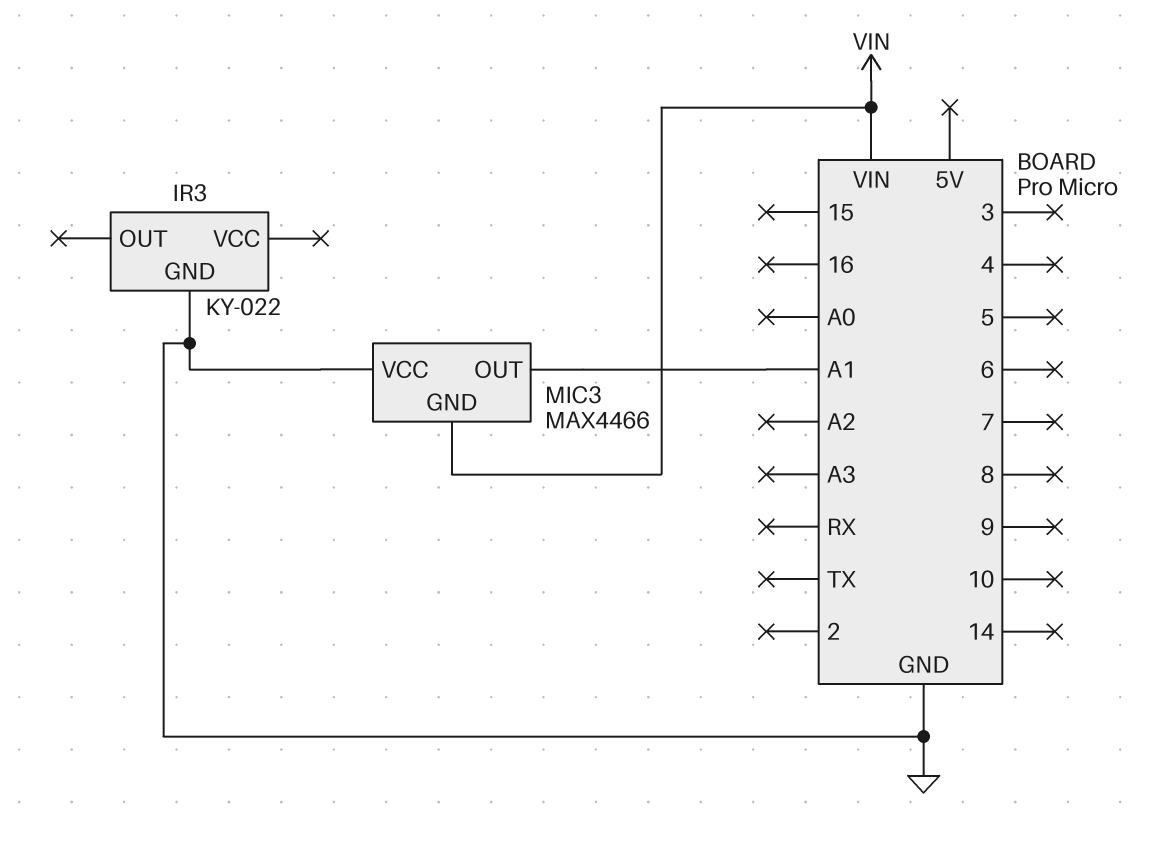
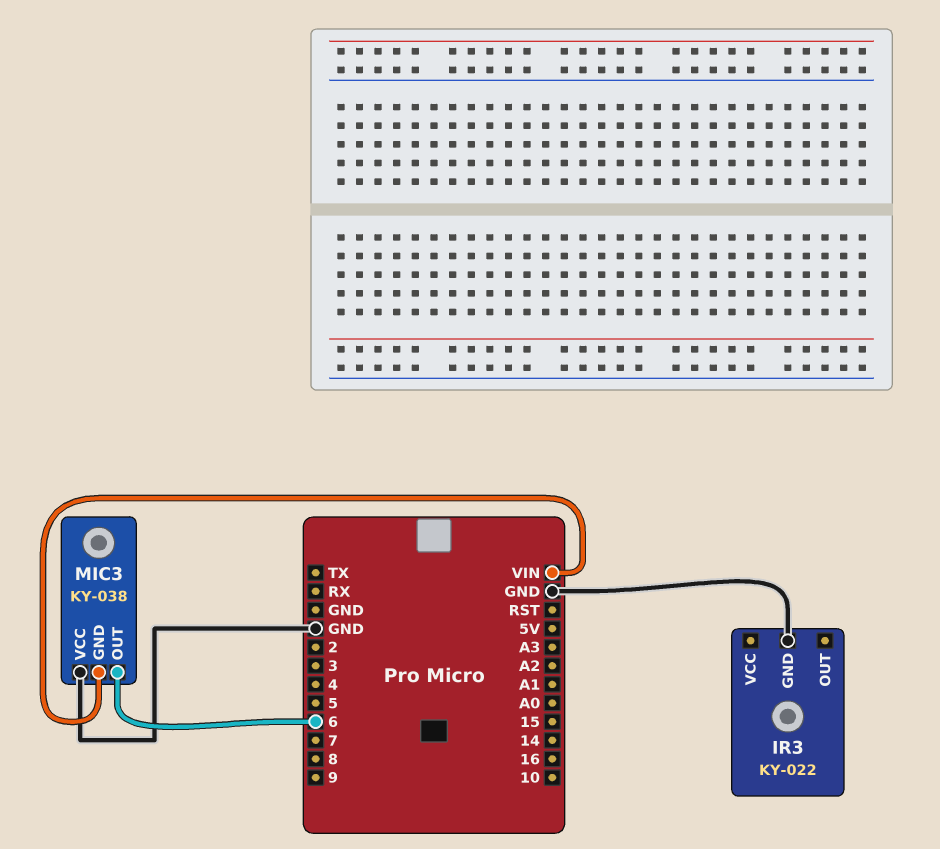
MIC3: MAX4466 -> KY-038
MIC3 pin OUT: A1 -> 6

